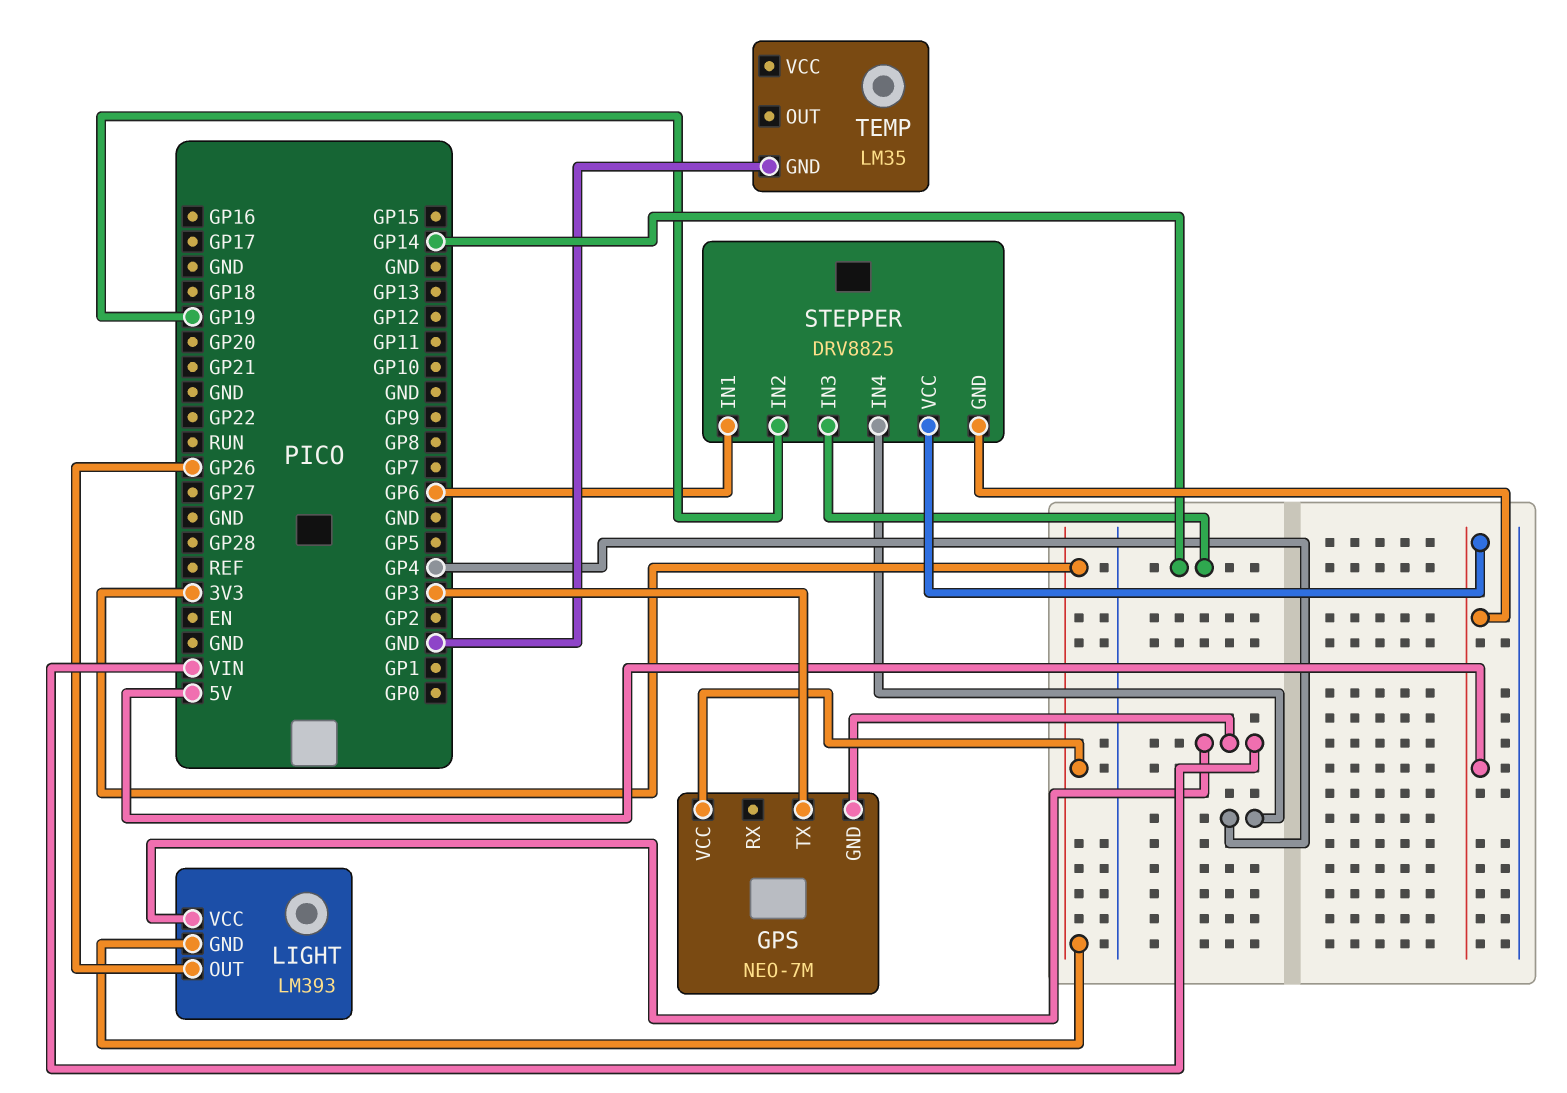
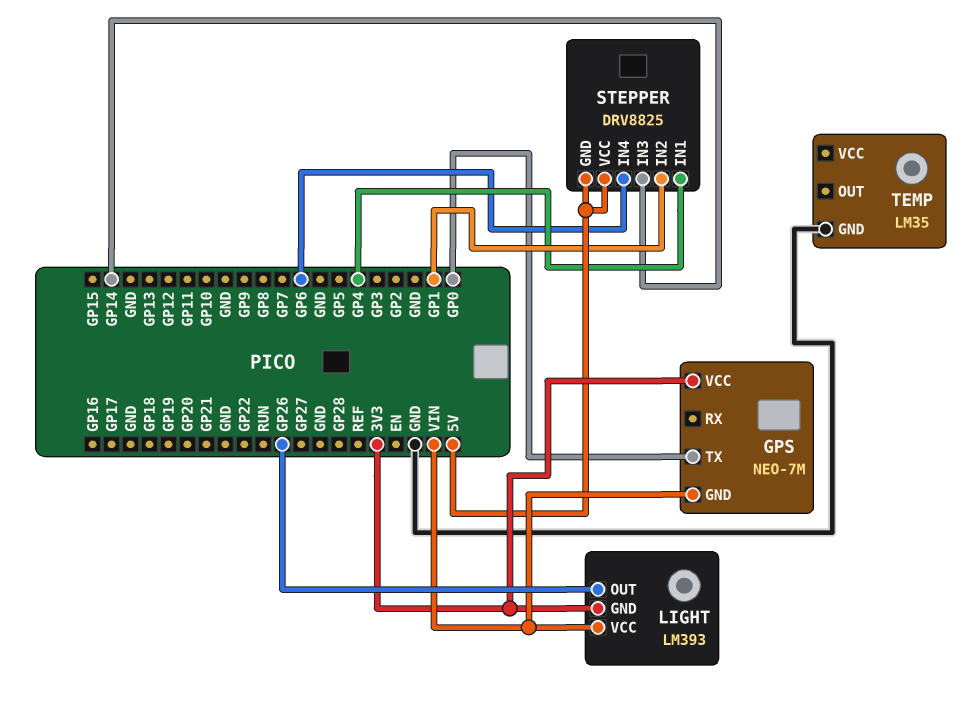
GPS pin TX: GP3 -> GP0
STEPPER pin IN1: GP6 -> GP4
STEPPER pin IN2: GP19 -> GP1
STEPPER pin IN4: GP4 -> GP6

